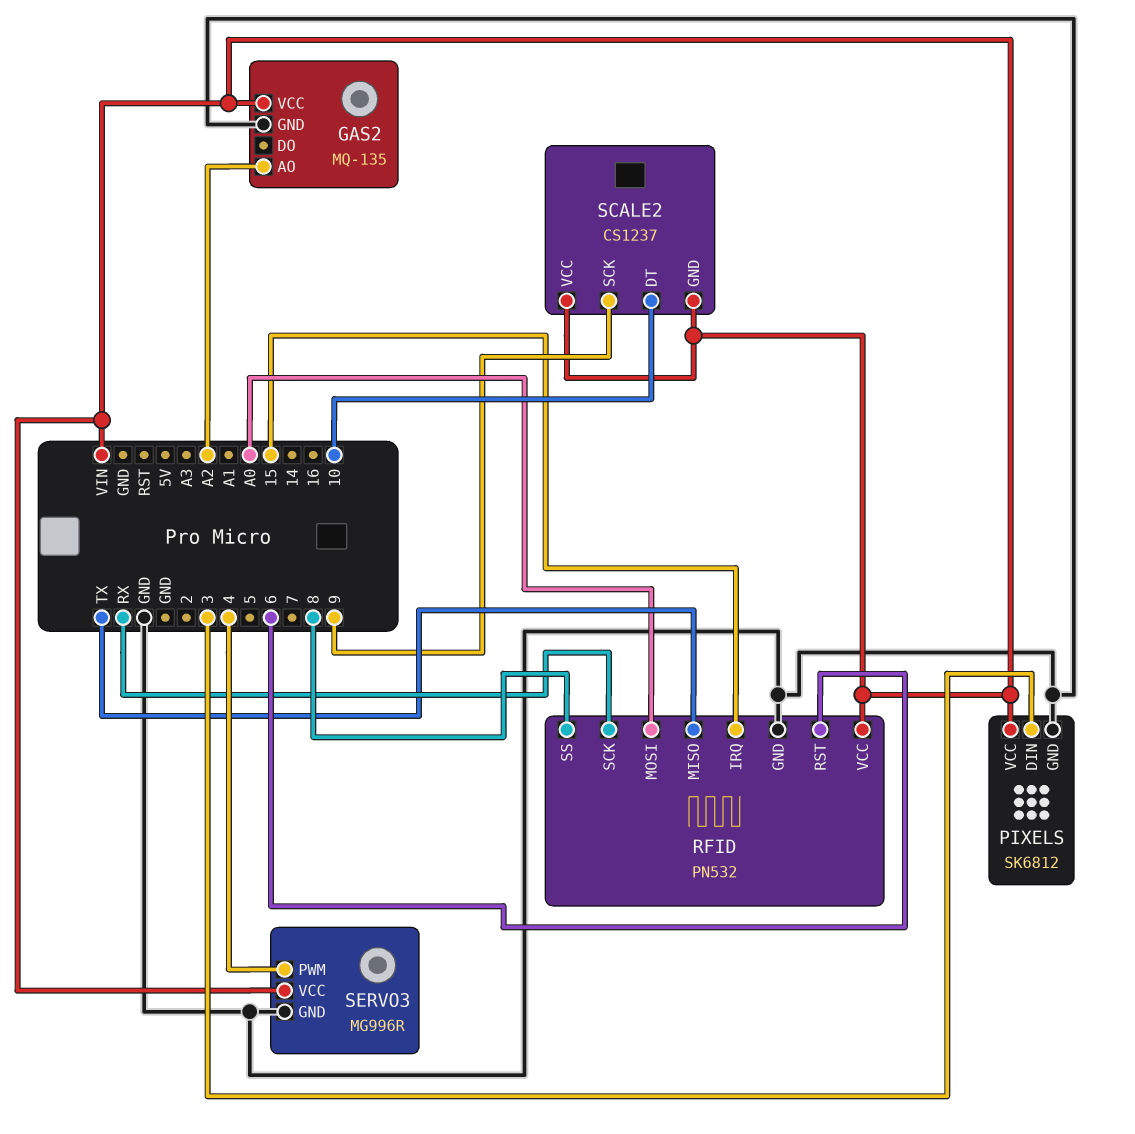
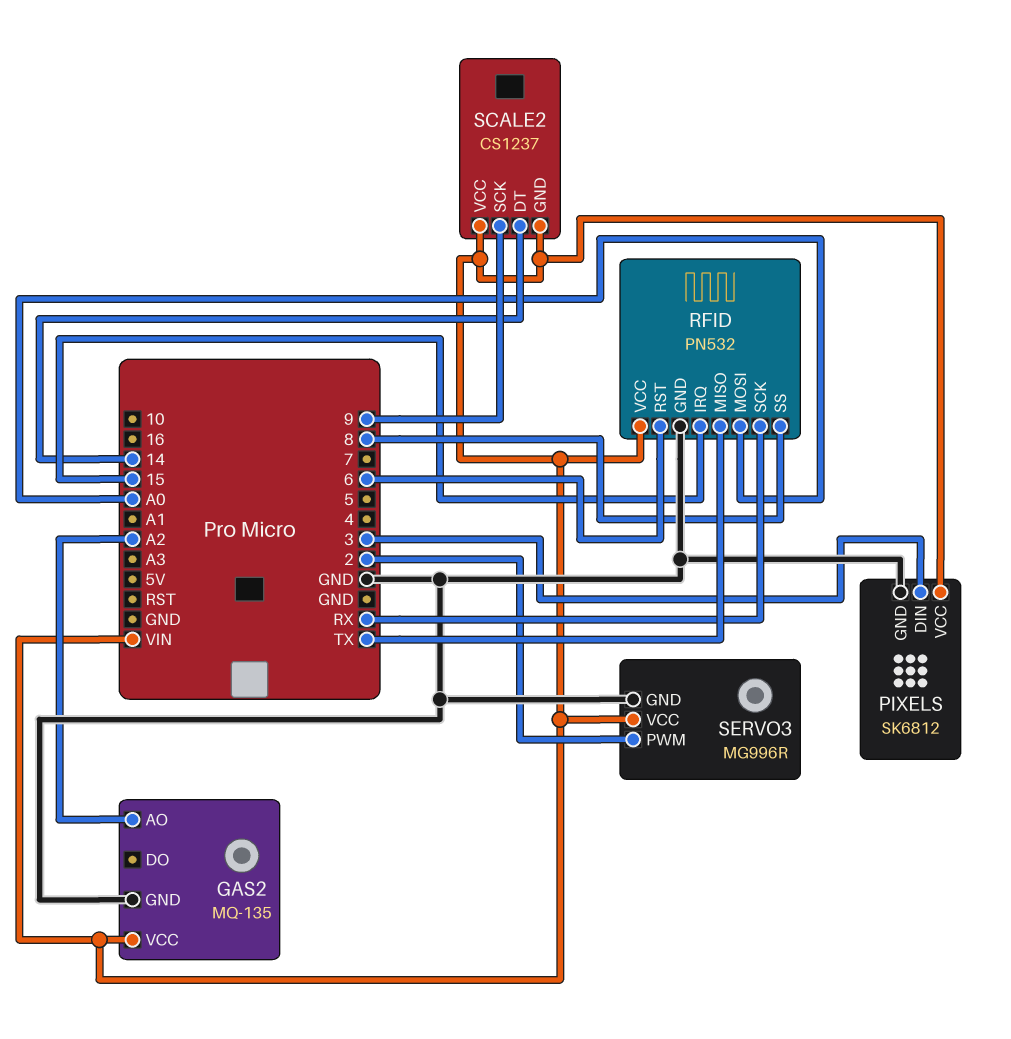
SCALE2 pin DT: 10 -> 14
SERVO3 pin PWM: 4 -> 2

